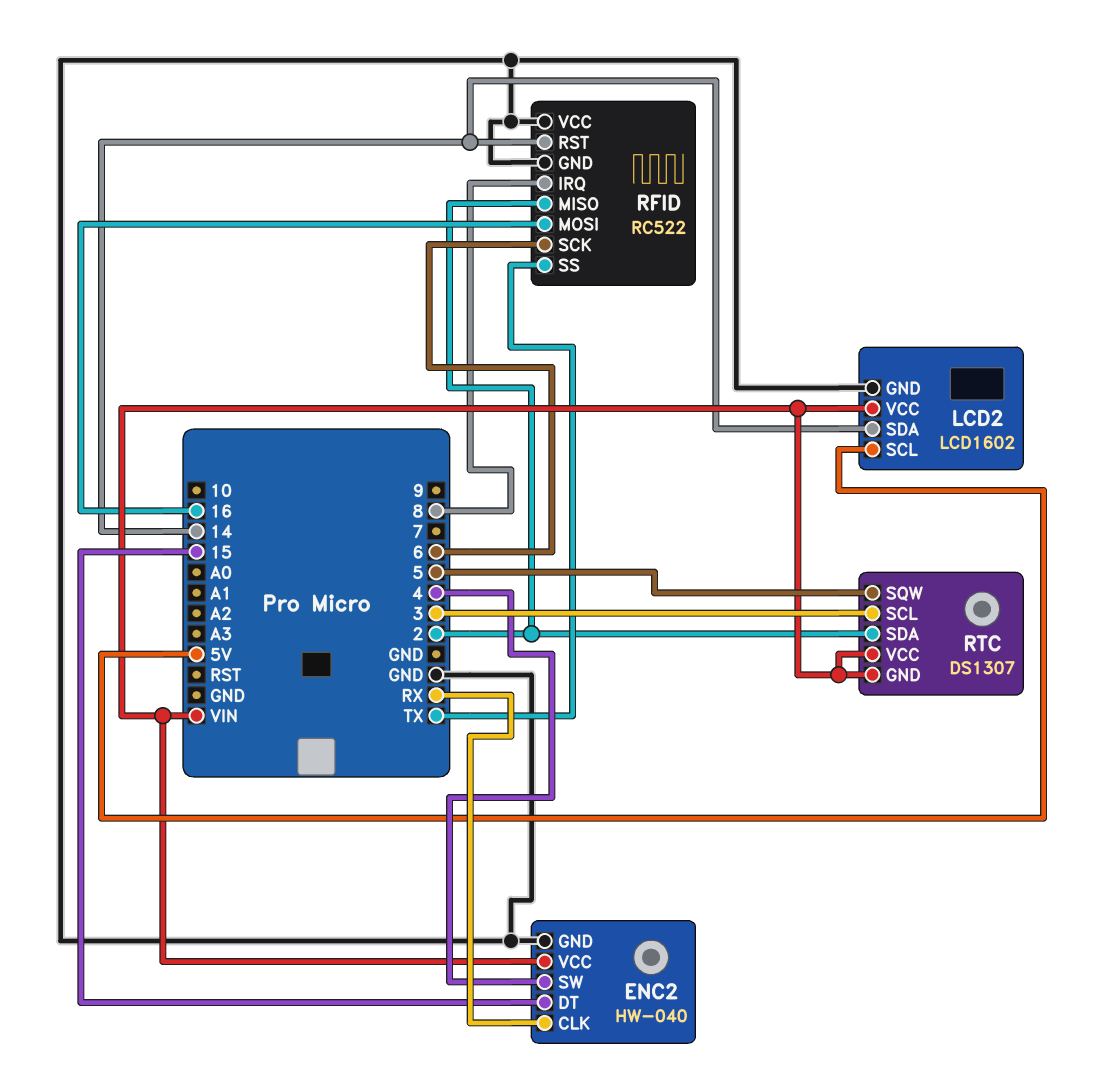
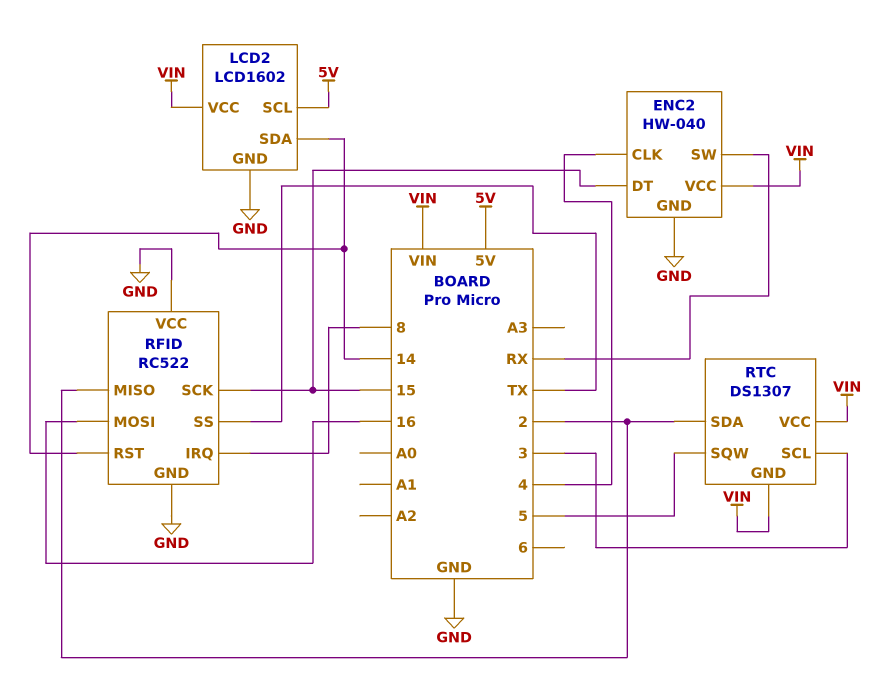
ENC2 pin CLK: RX -> 4
ENC2 pin SW: 4 -> RX
RFID pin SCK: 6 -> 15

